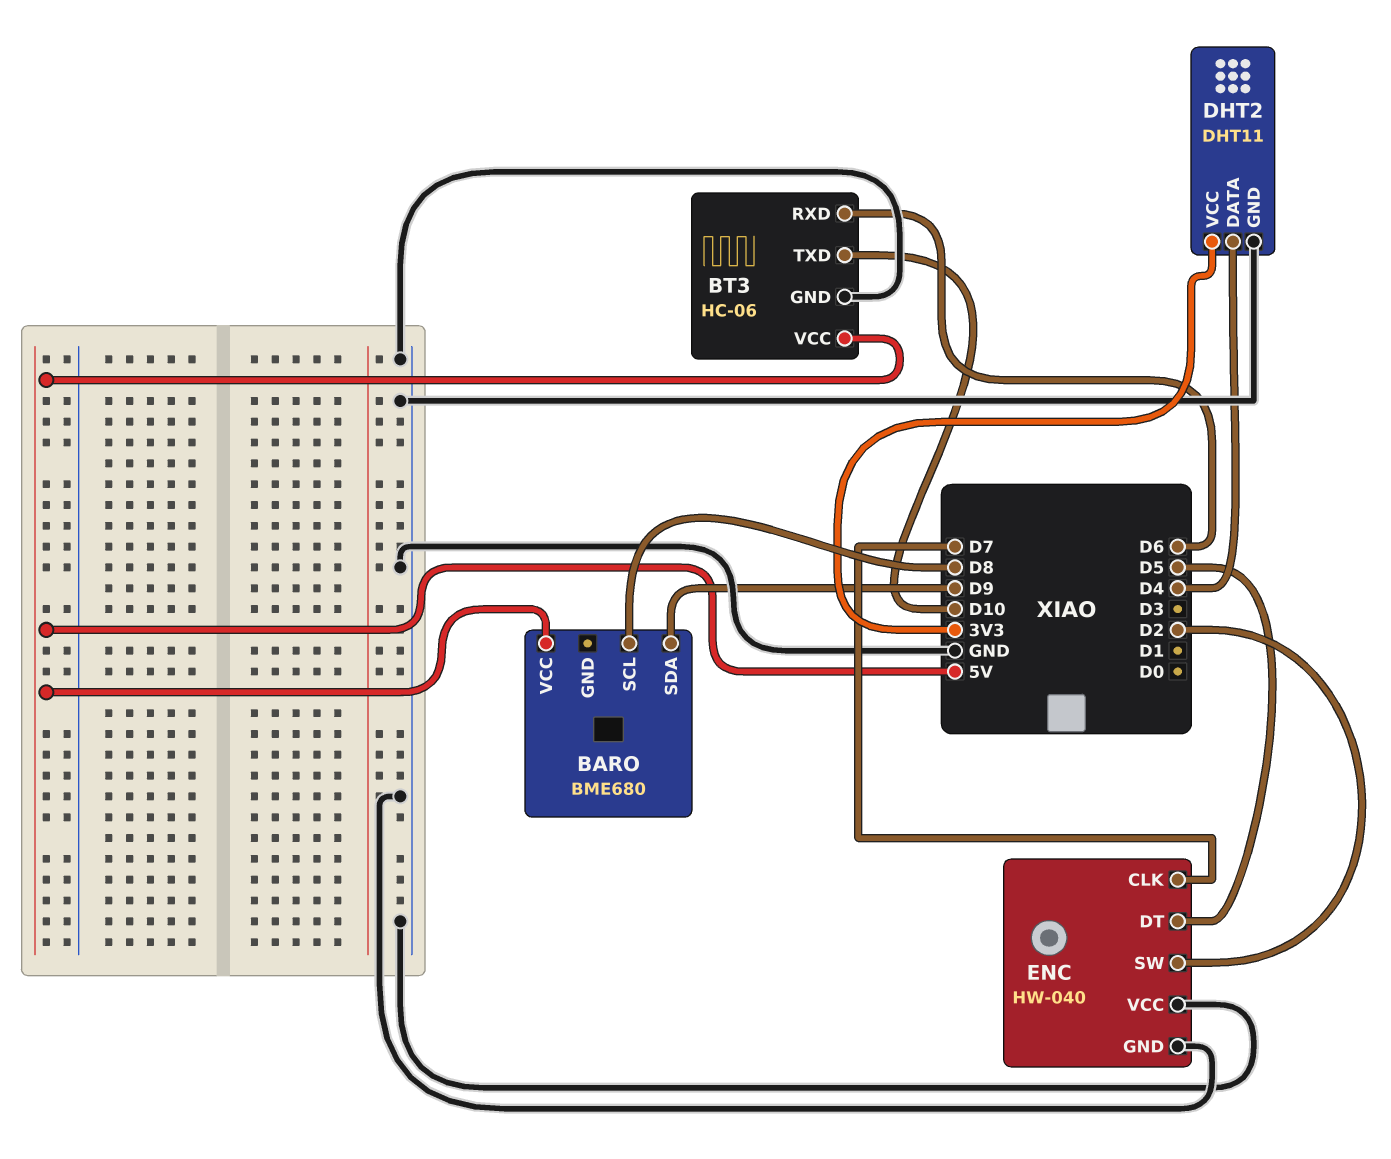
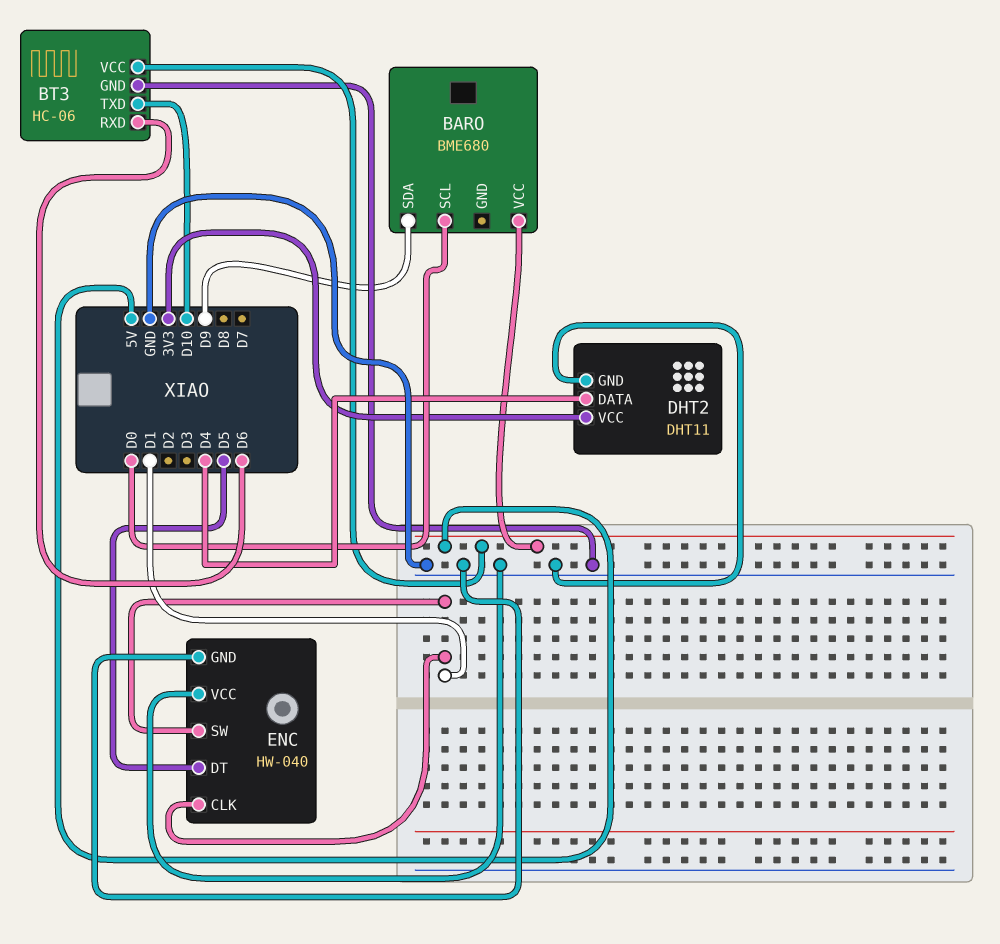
BARO pin SCL: D8 -> D0
ENC pin CLK: D7 -> D1
ENC pin SW: D2 -> D1

